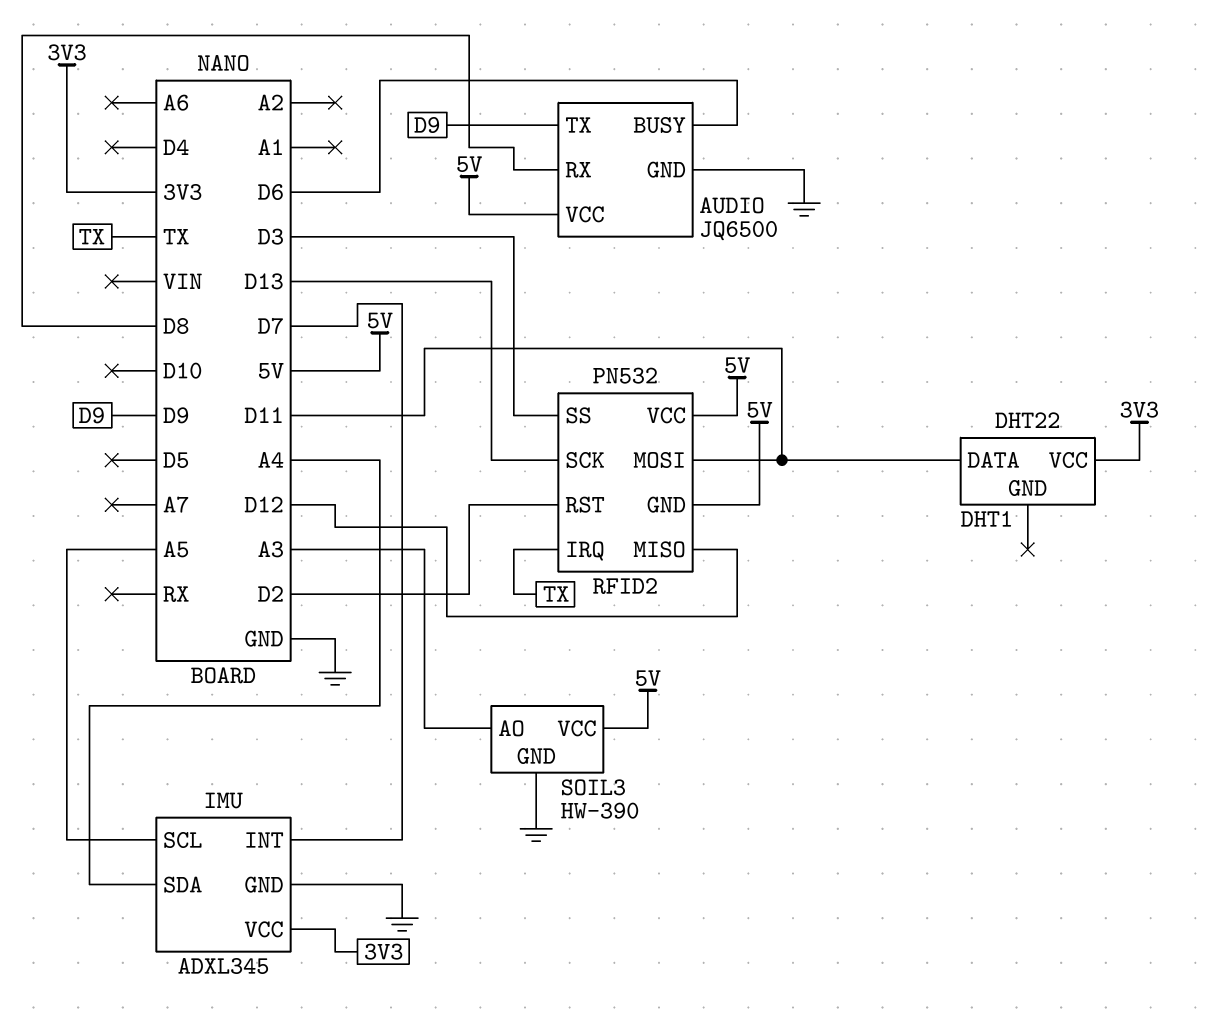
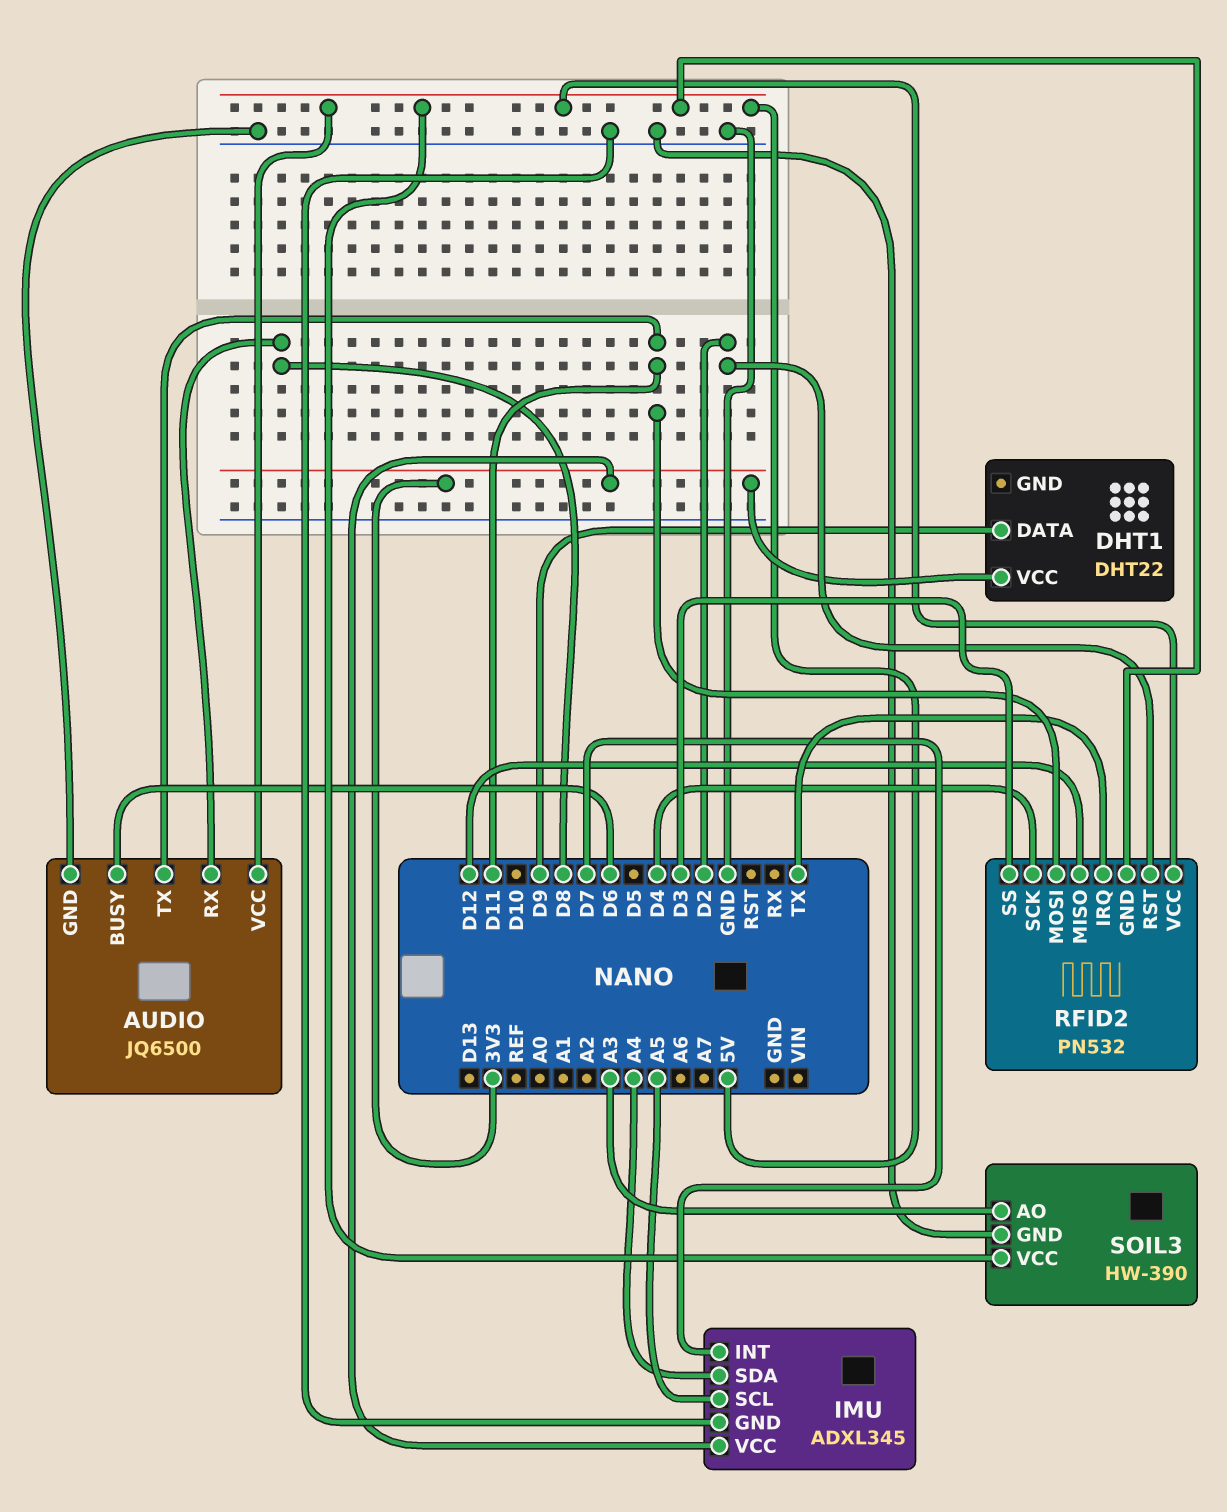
AUDIO pin TX: D9 -> D11
DHT1 pin DATA: D11 -> D9
RFID2 pin SCK: D13 -> D4

